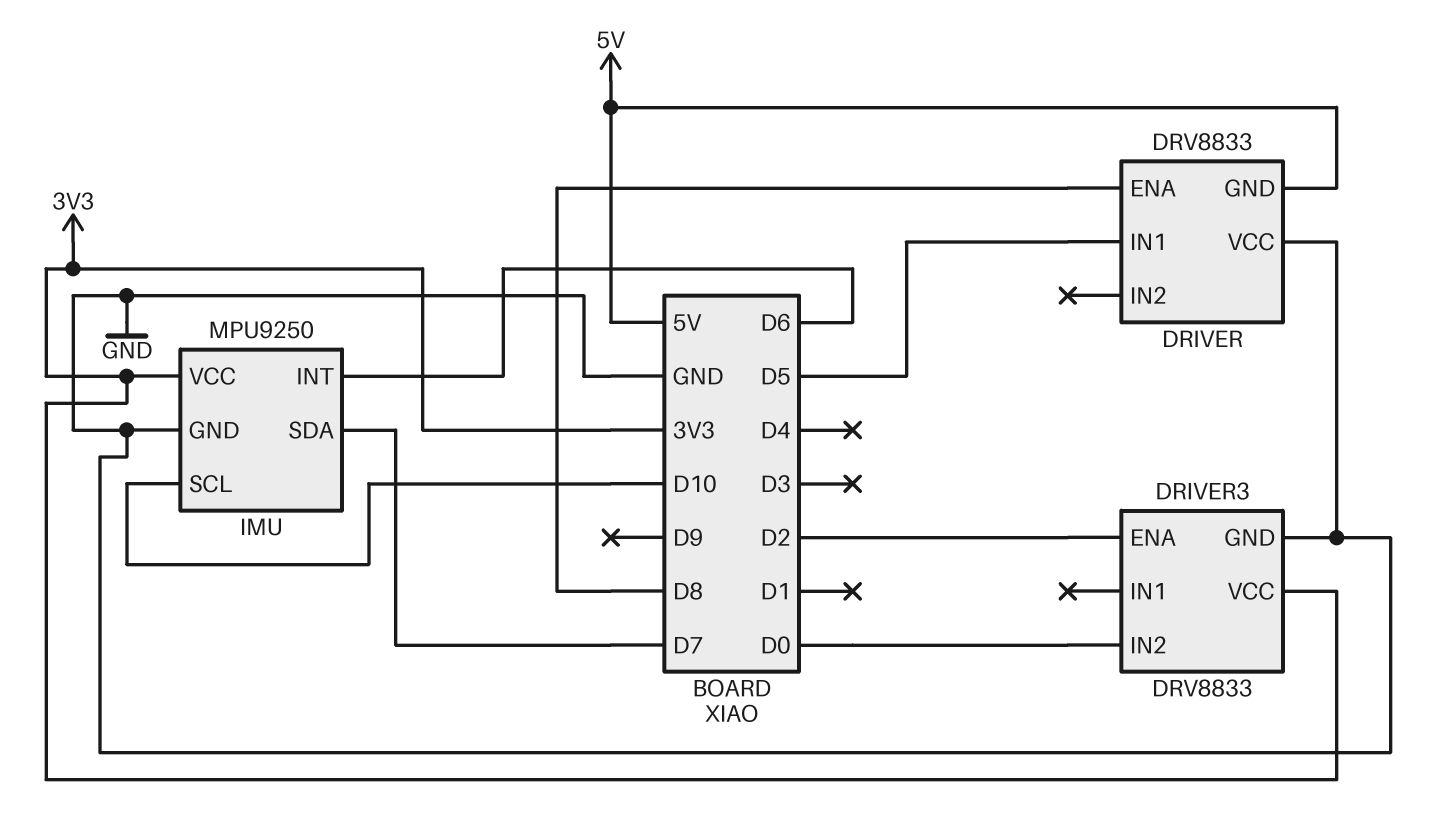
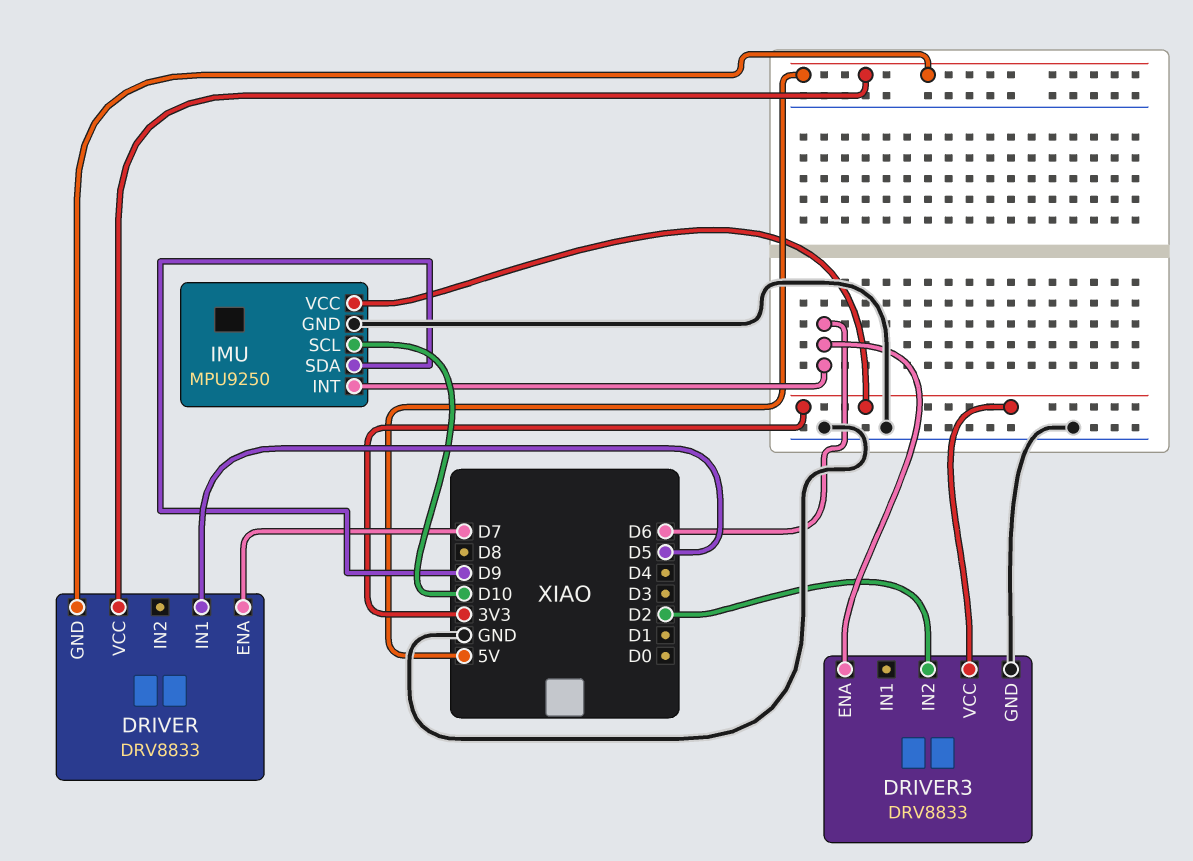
DRIVER pin ENA: D8 -> D7
DRIVER pin VCC: GND -> 5V
DRIVER3 pin ENA: D2 -> D6
DRIVER3 pin IN2: D0 -> D2
IMU pin SDA: D7 -> D9

